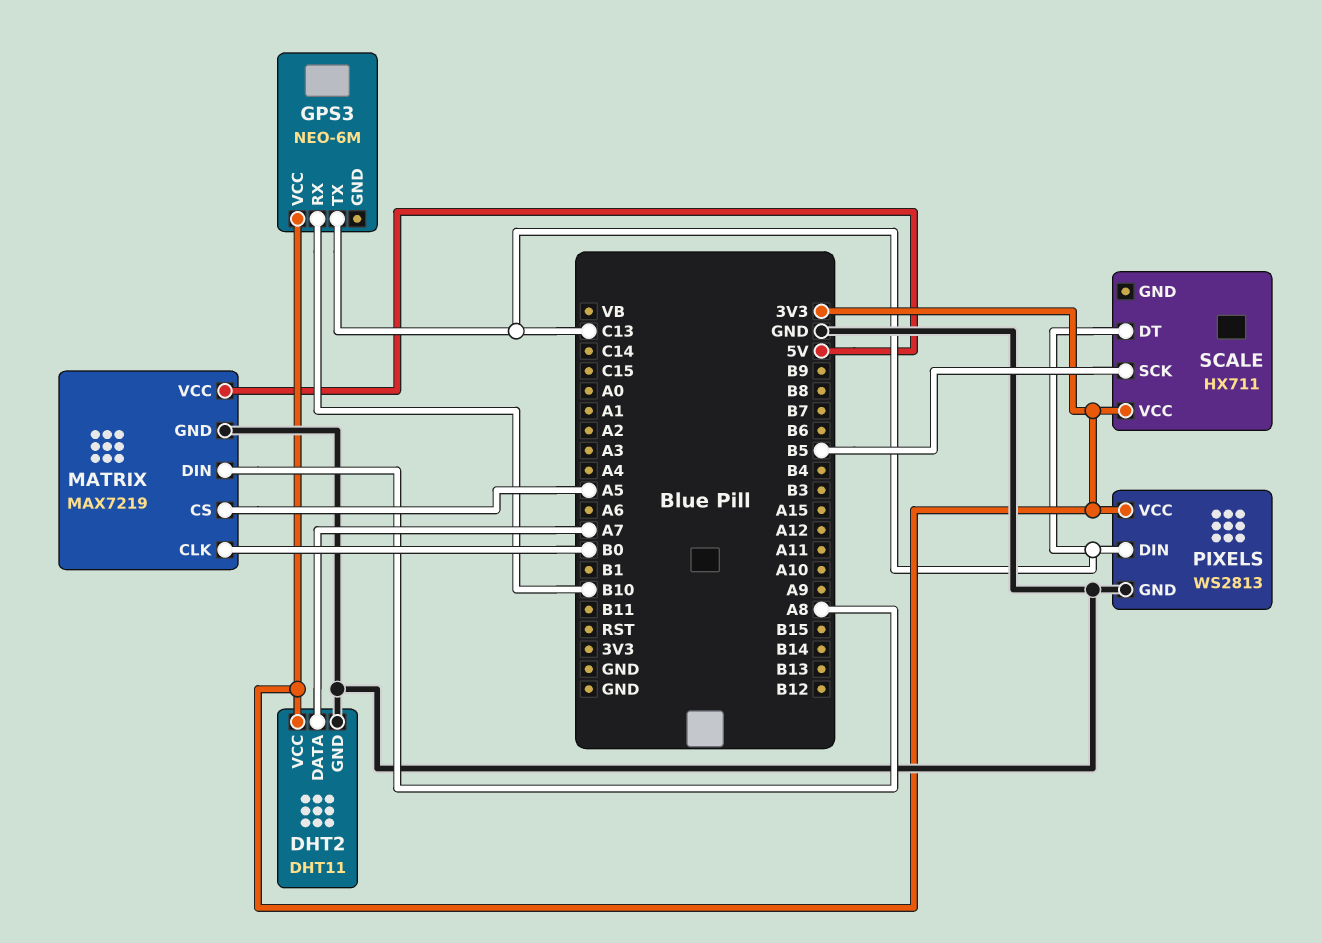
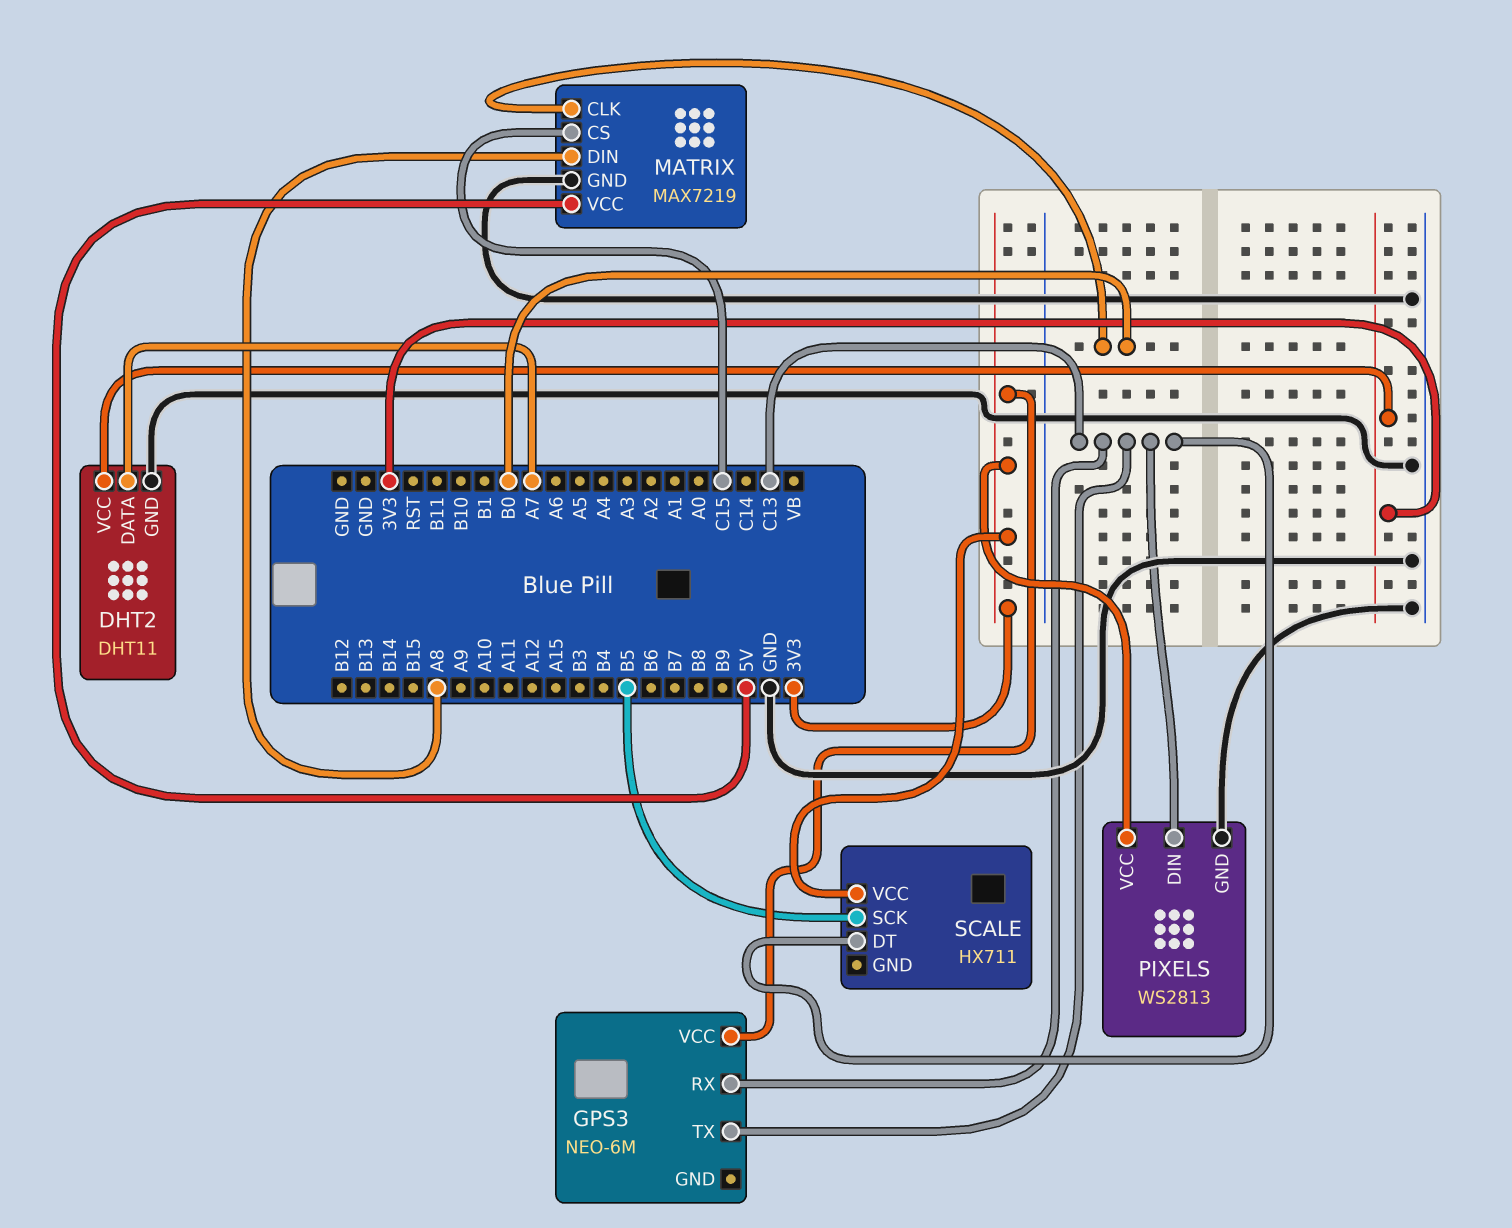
GPS3 pin RX: B10 -> C13
MATRIX pin CS: A5 -> C15

